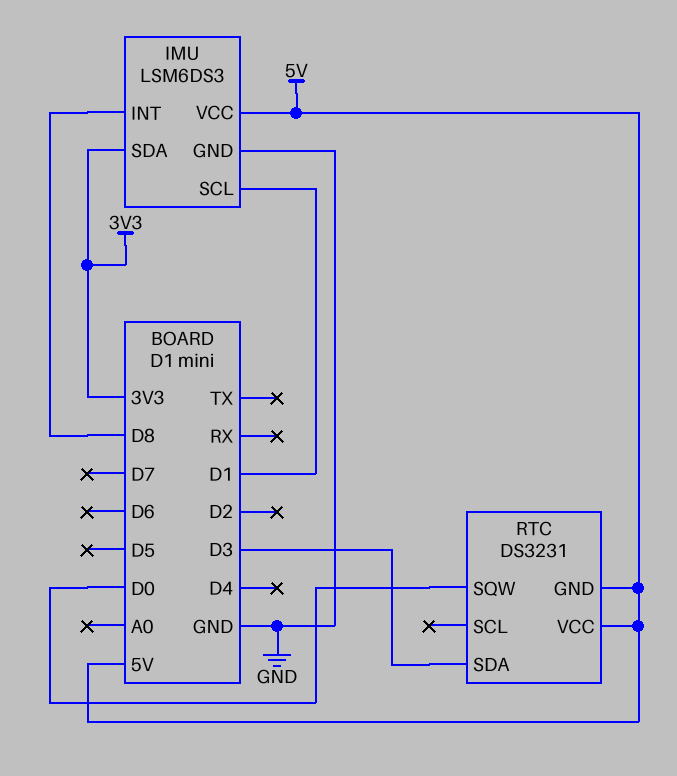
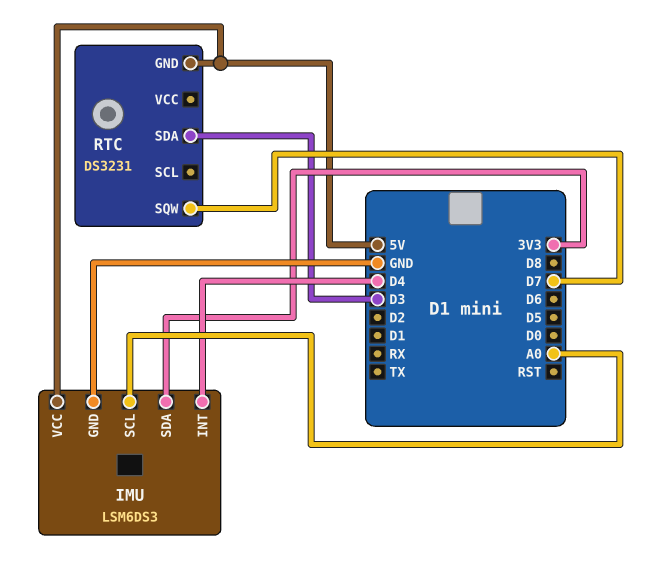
IMU pin INT: D8 -> D4
IMU pin SCL: D1 -> A0
RTC pin SQW: D0 -> D7
RTC pin VCC: 5V -> none

